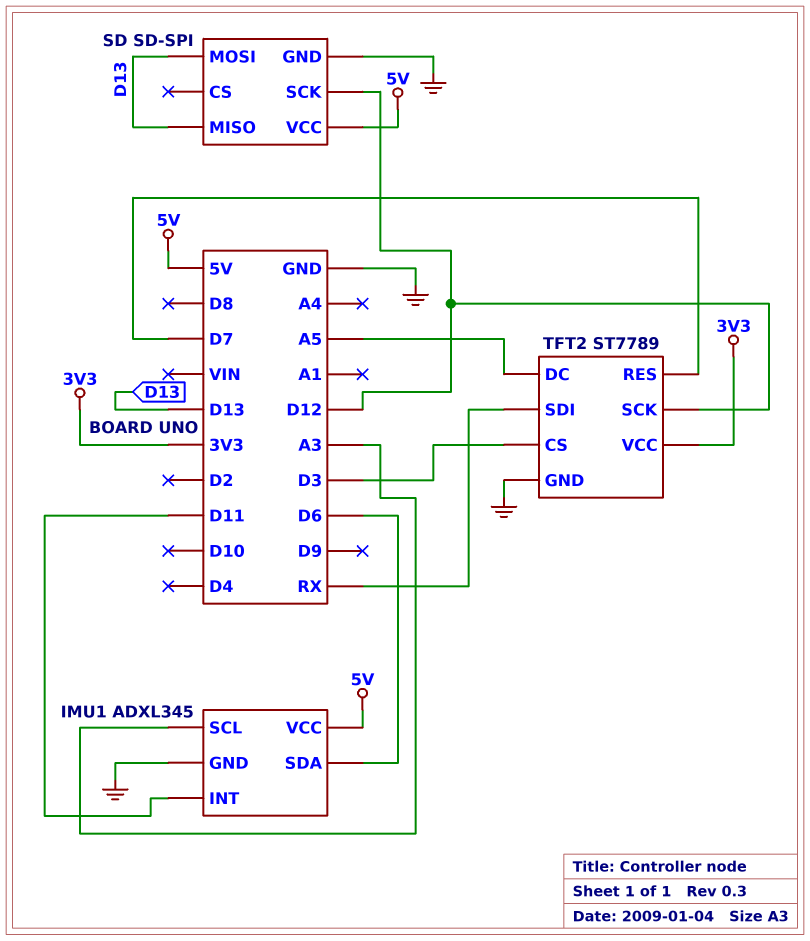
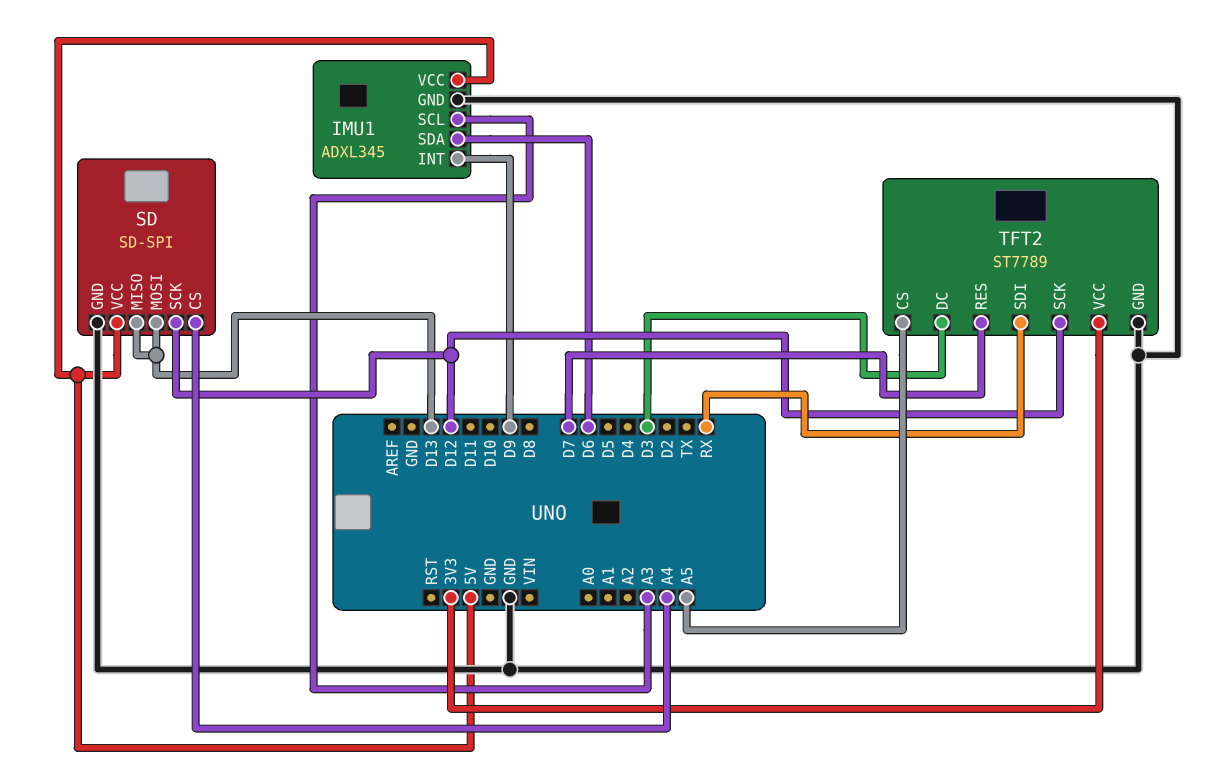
IMU1 pin INT: D11 -> D9
SD pin CS: none -> A4
TFT2 pin CS: D3 -> A5
TFT2 pin DC: A5 -> D3

